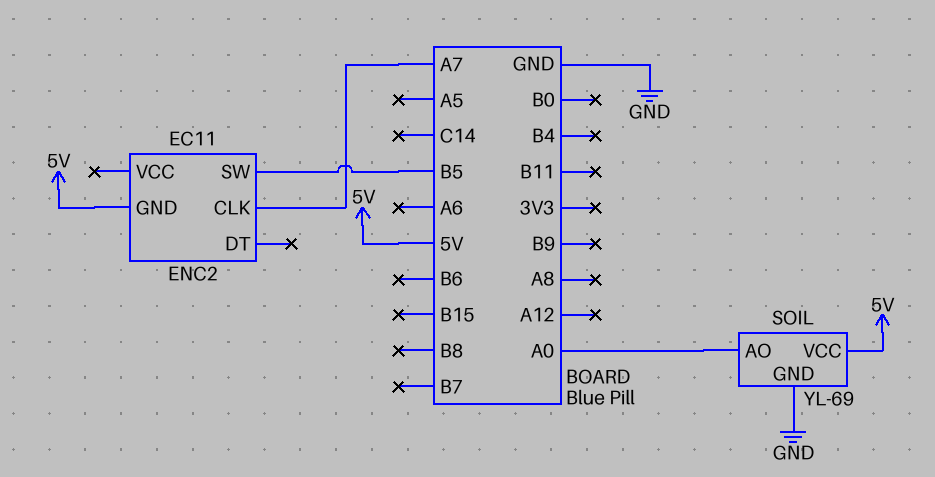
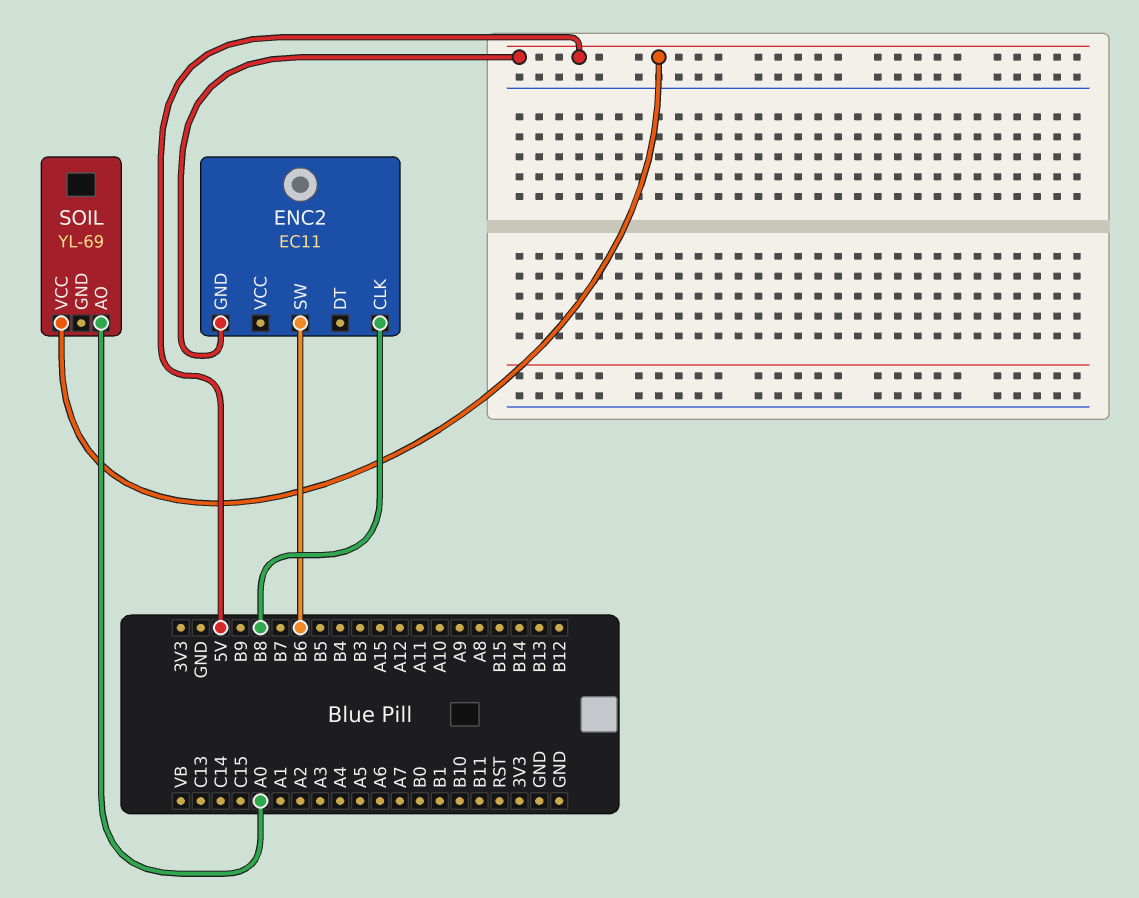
ENC2 pin CLK: A7 -> B8
ENC2 pin SW: B5 -> B6
SOIL pin GND: GND -> none

